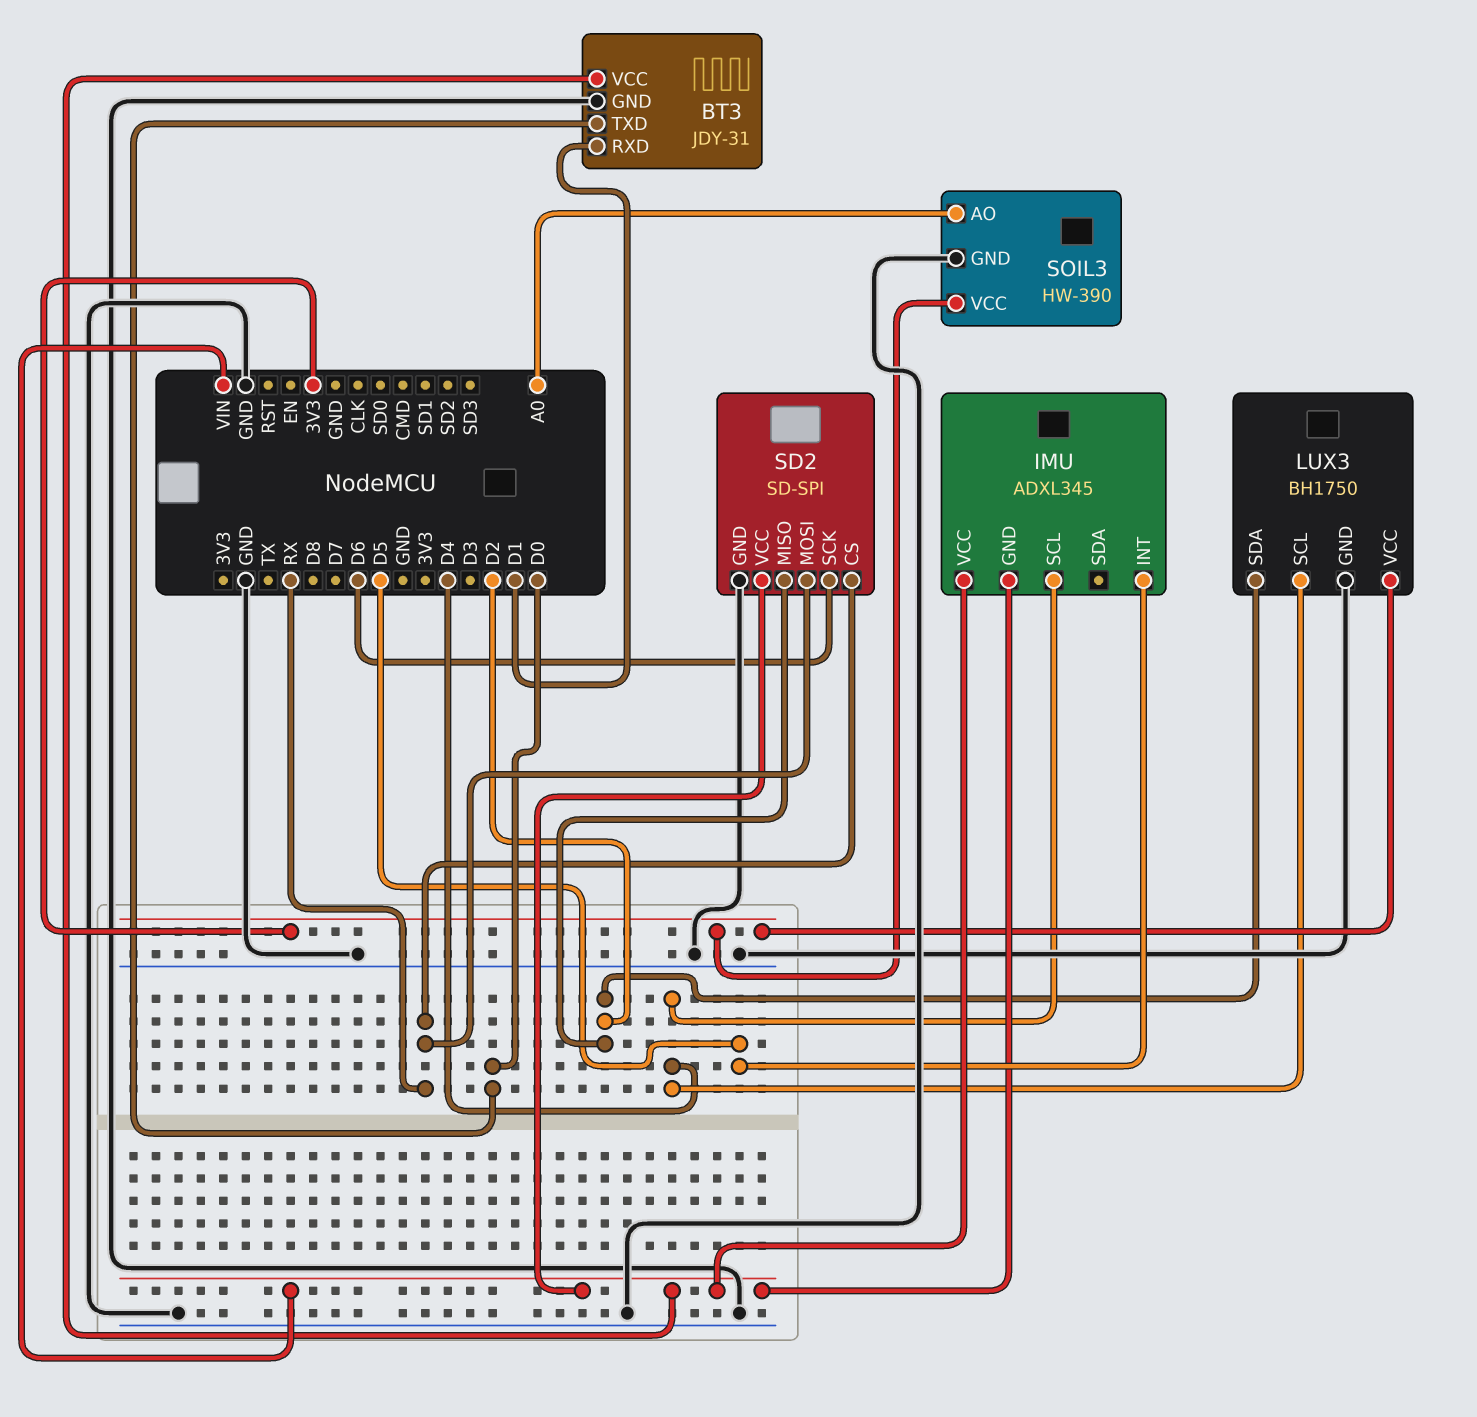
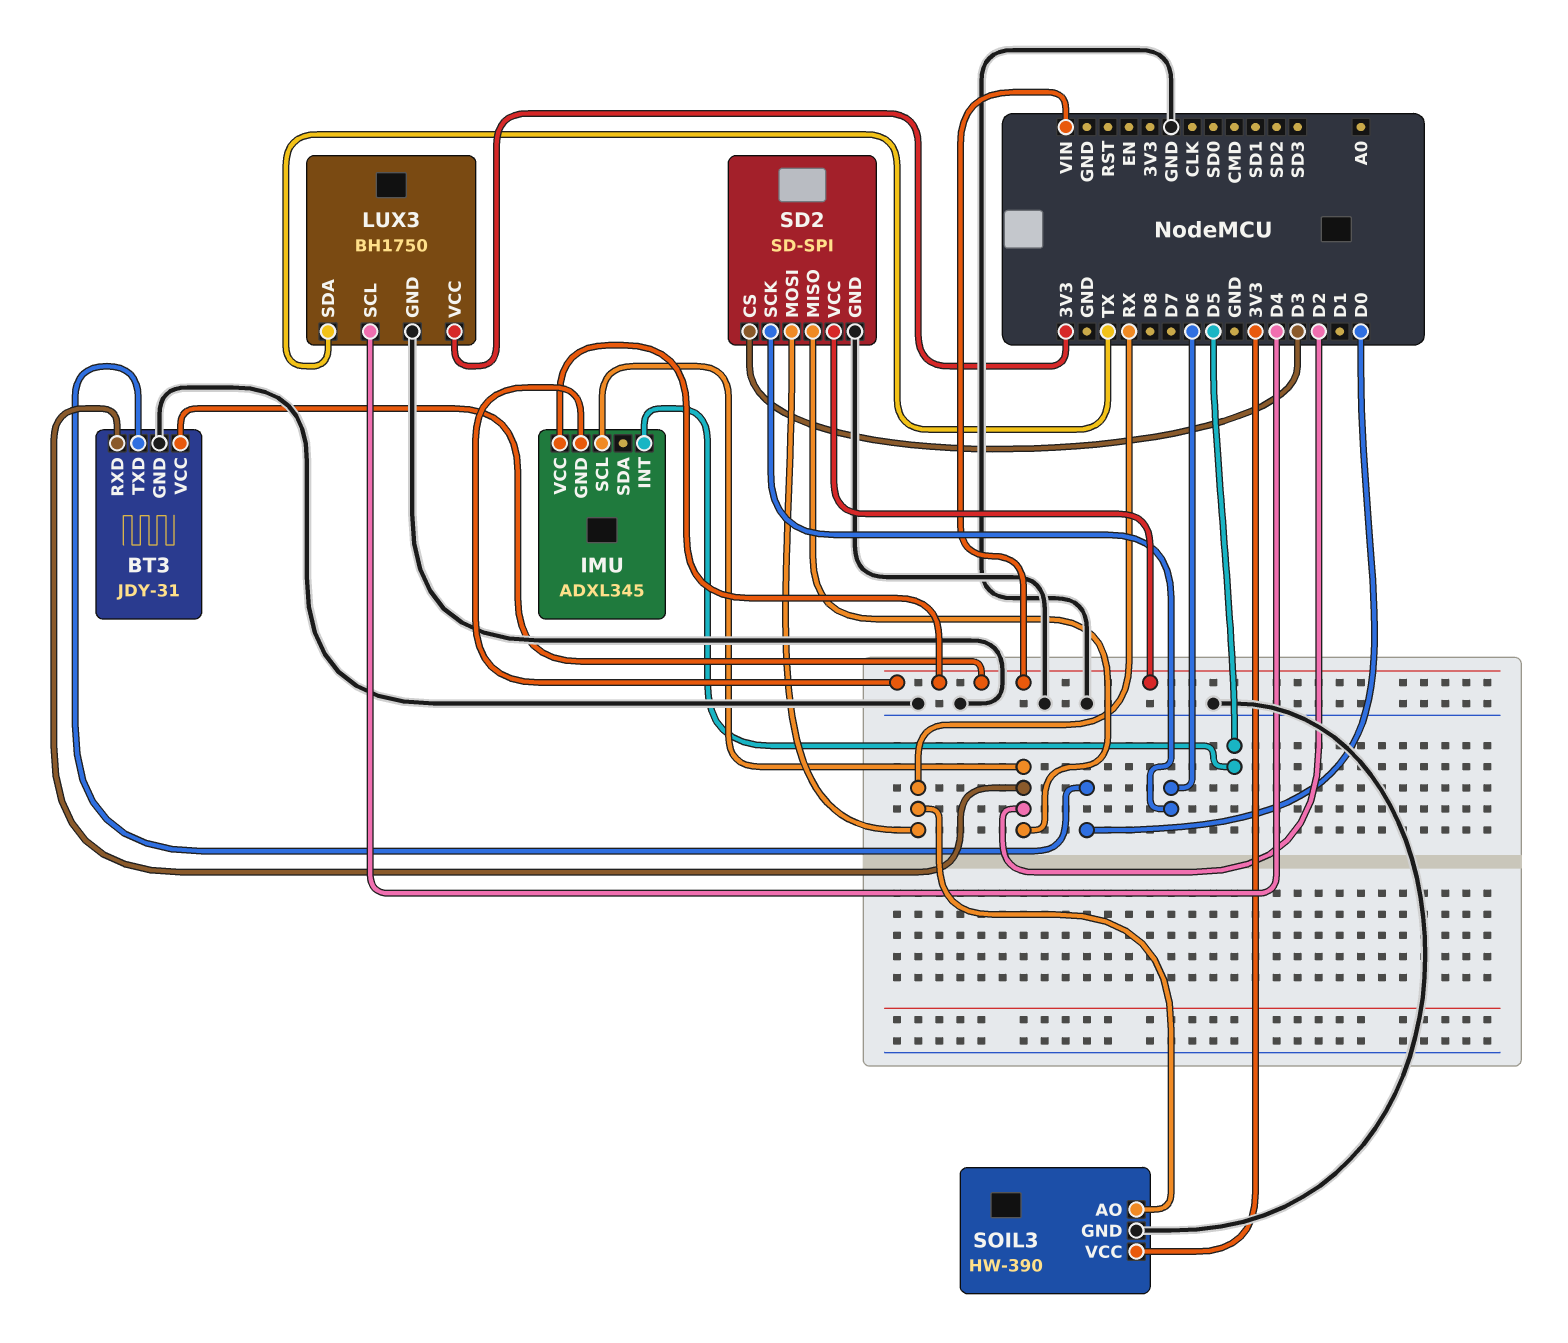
BT3 pin RXD: D1 -> D2
IMU pin SCL: D4 -> D2
LUX3 pin SDA: D2 -> TX
SD2 pin CS: RX -> D3
SOIL3 pin AO: A0 -> RX

